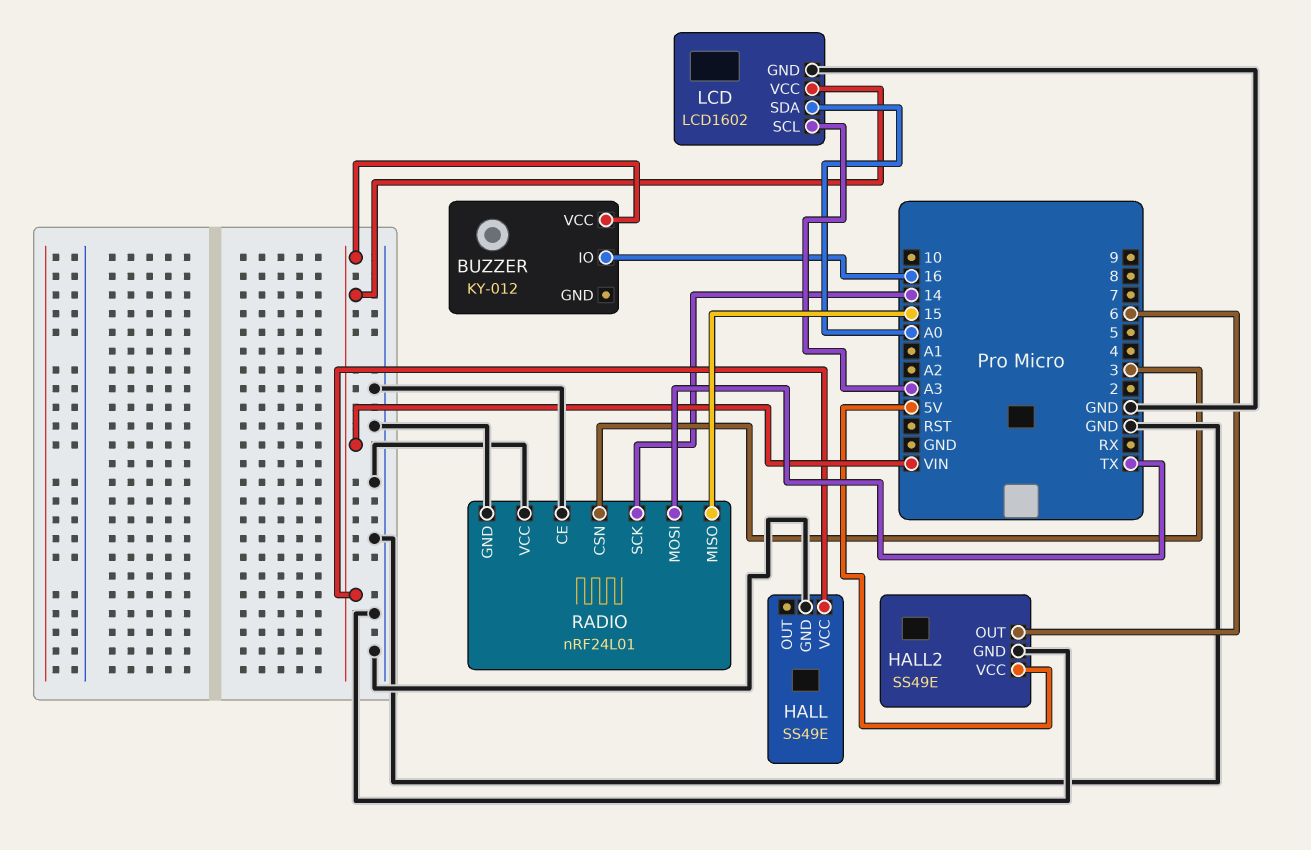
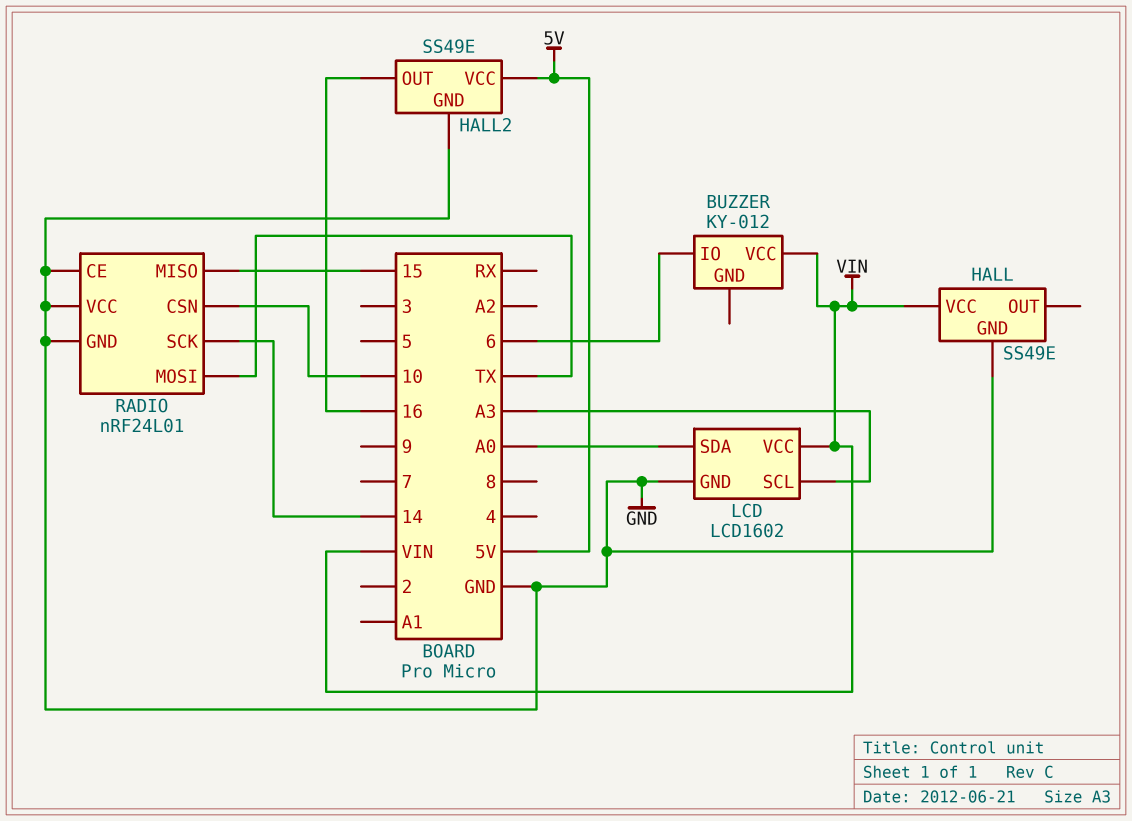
BUZZER pin IO: 16 -> 6
HALL2 pin OUT: 6 -> 16
RADIO pin CSN: 3 -> 10

